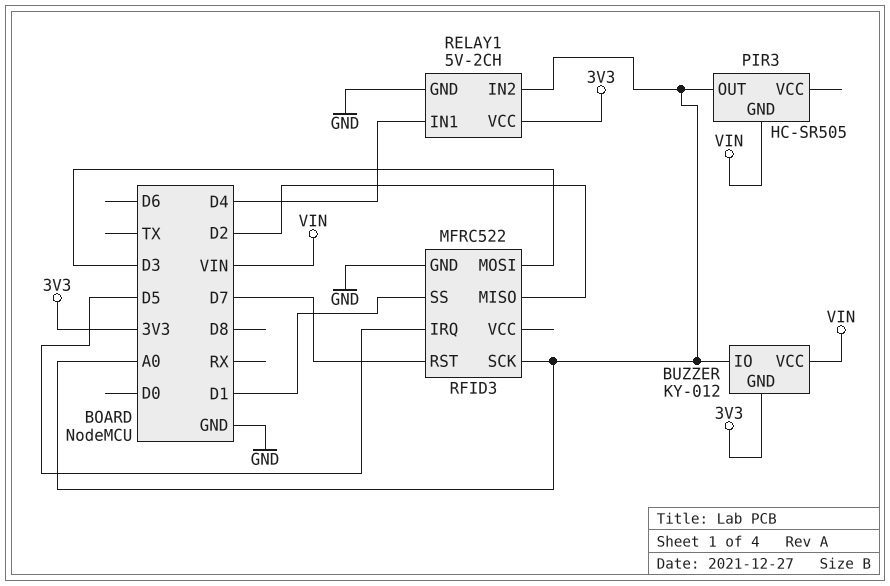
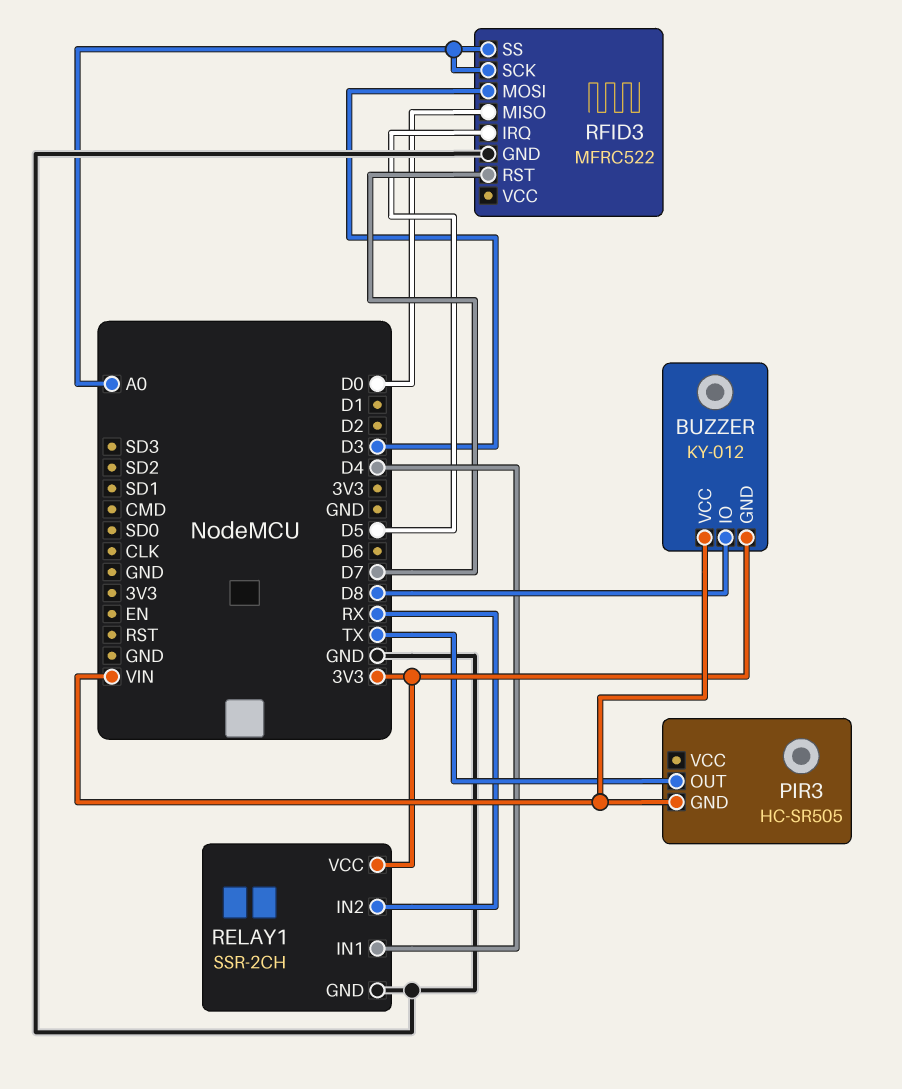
BUZZER pin IO: A0 -> D8
PIR3 pin OUT: A0 -> TX
RELAY1: 5V-2CH -> SSR-2CH
RELAY1 pin IN2: A0 -> RX
RFID3 pin MISO: D2 -> D0
RFID3 pin SS: D1 -> A0

